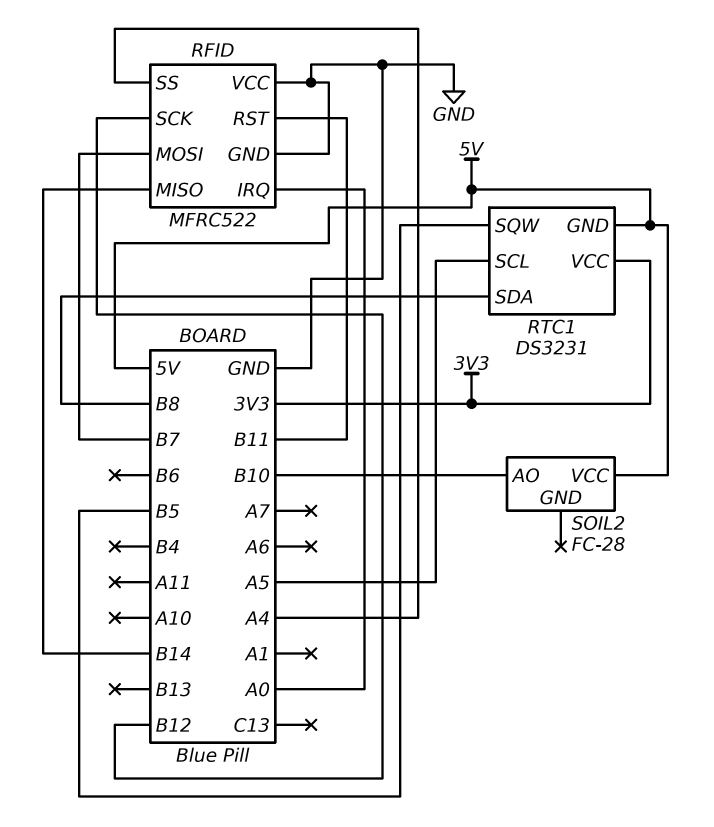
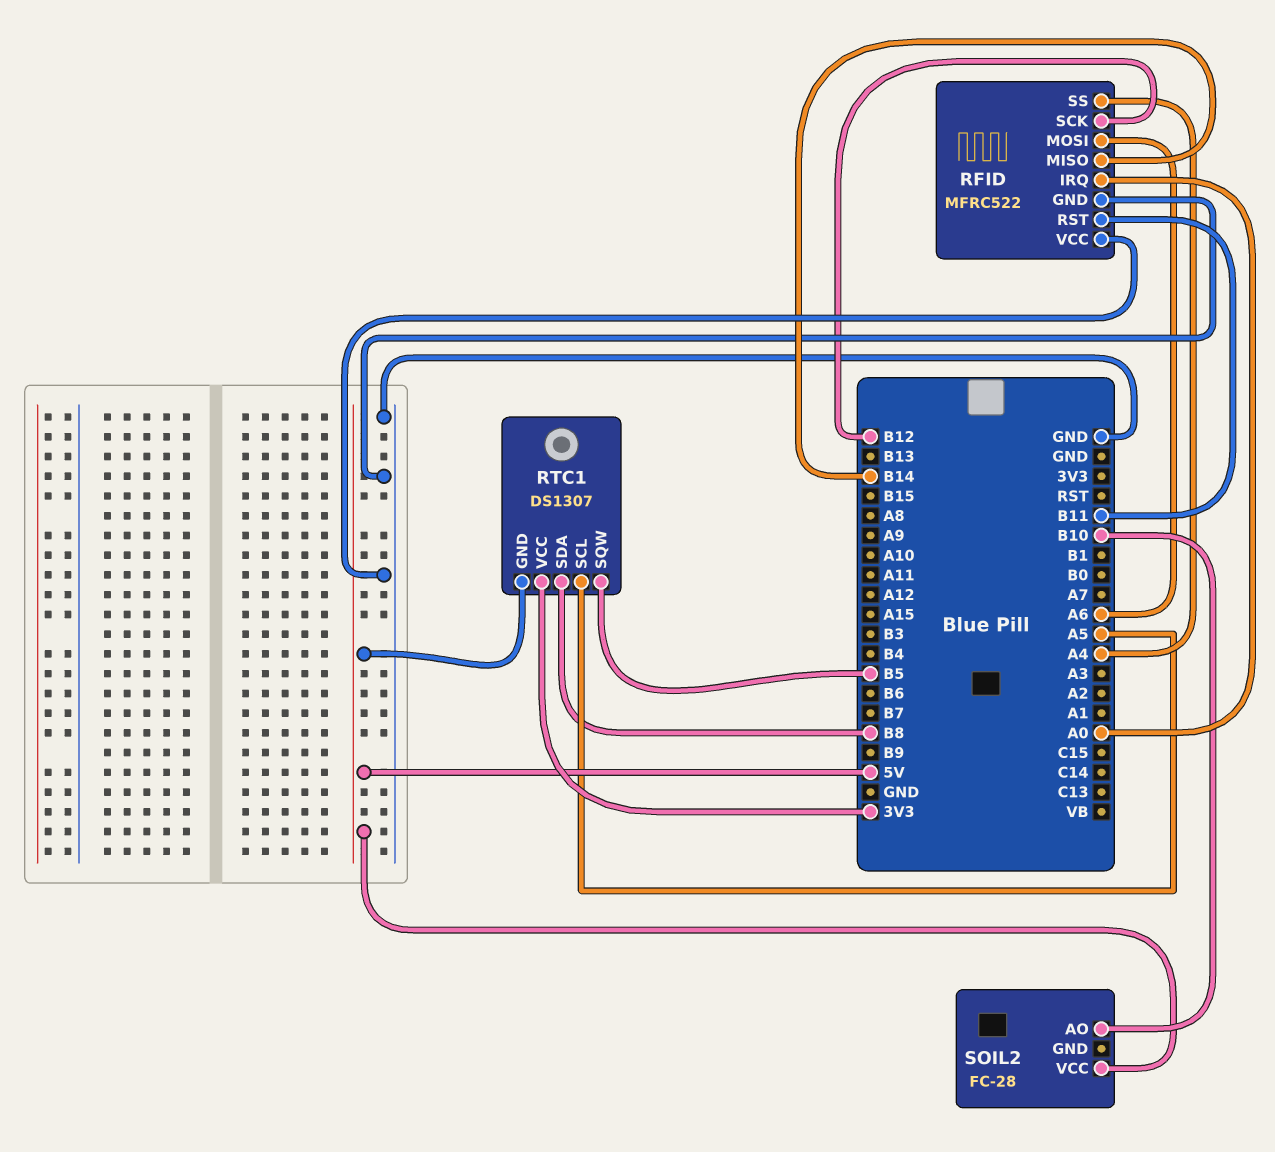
RFID pin MOSI: B7 -> A6
RTC1: DS3231 -> DS1307

